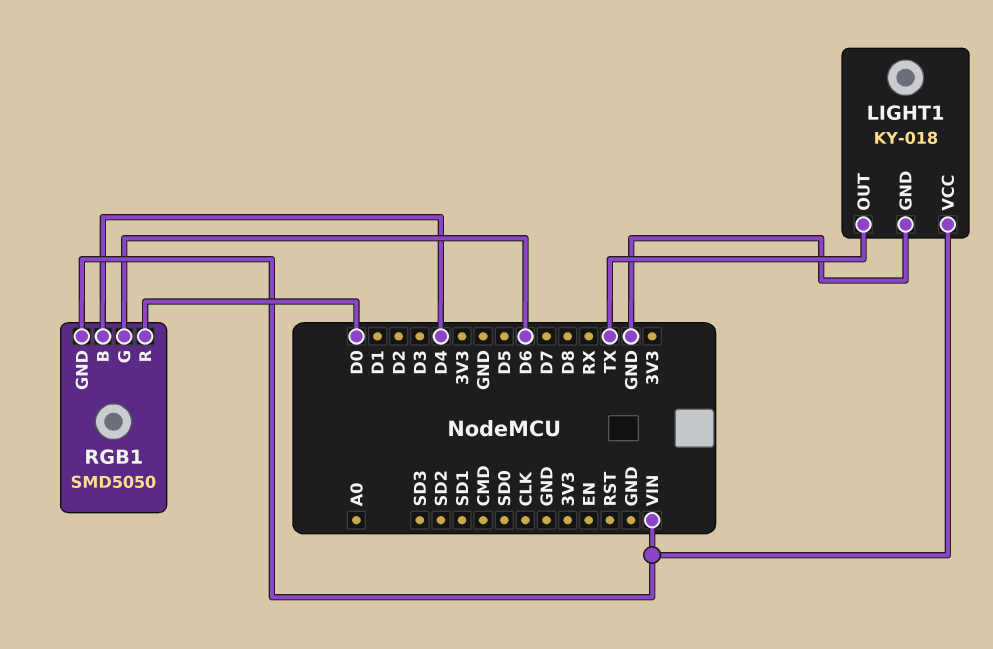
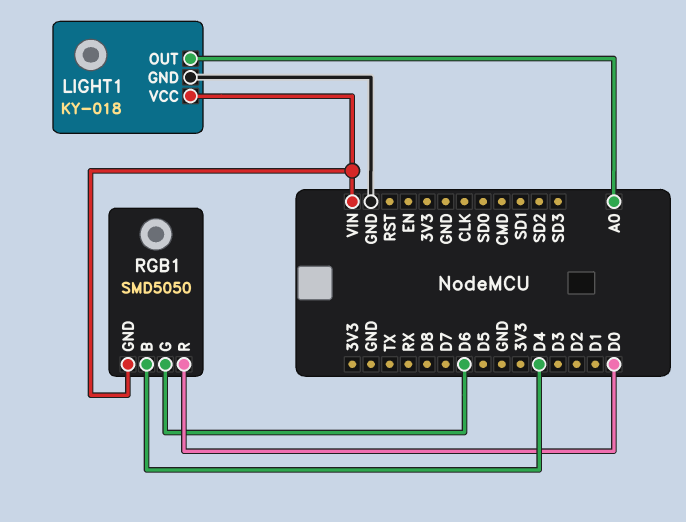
LIGHT1 pin OUT: TX -> A0

